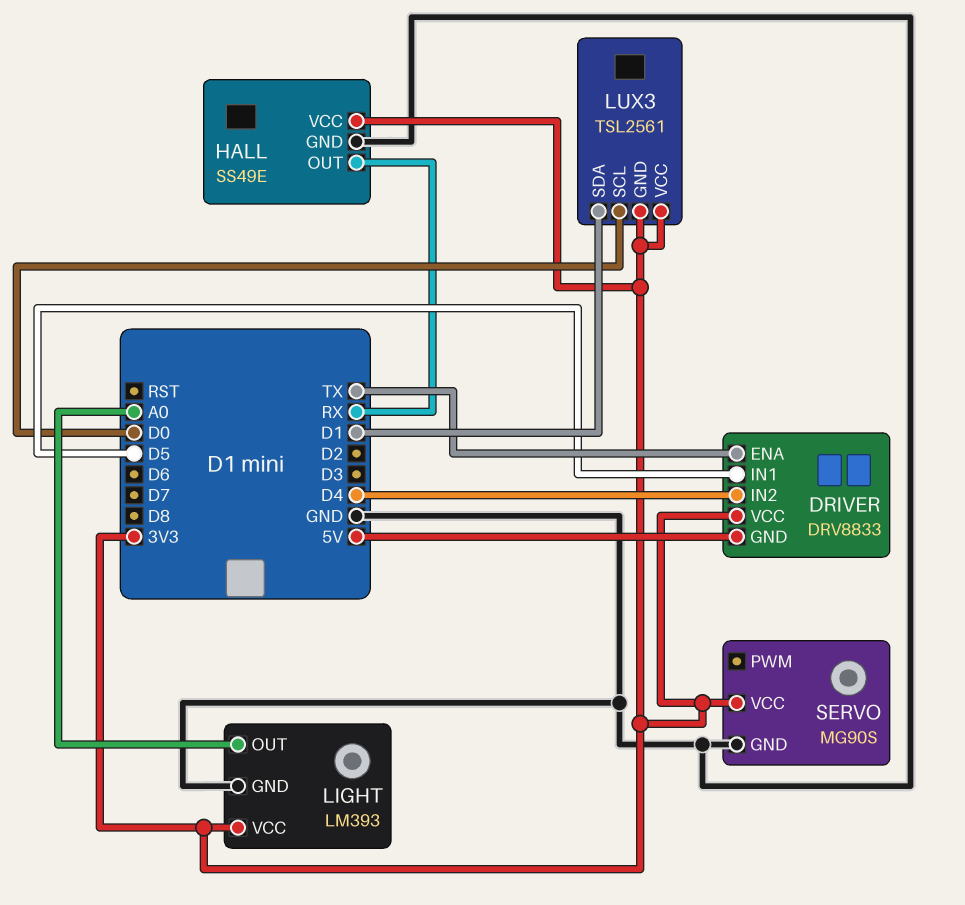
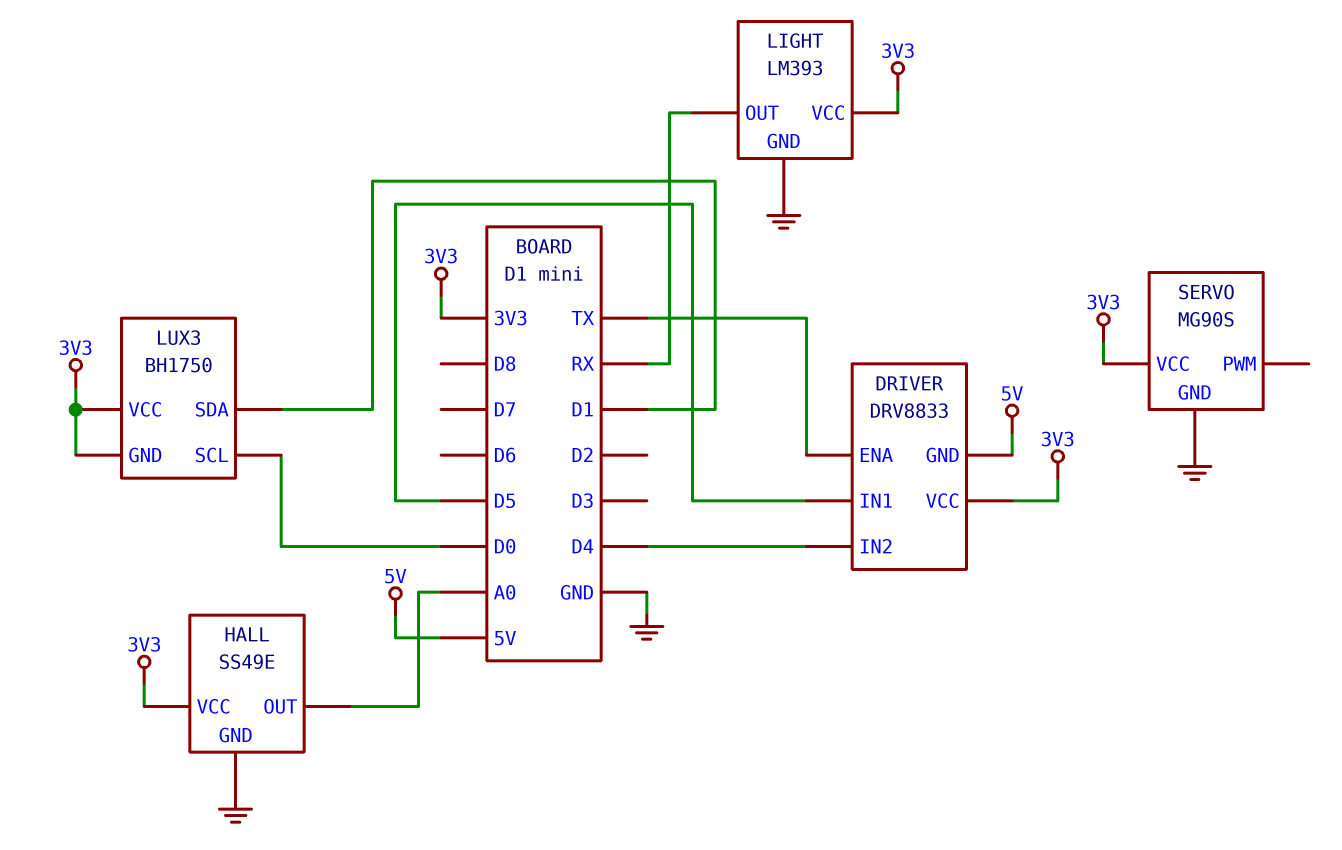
HALL pin OUT: RX -> A0
LIGHT pin OUT: A0 -> RX
LUX3: TSL2561 -> BH1750

